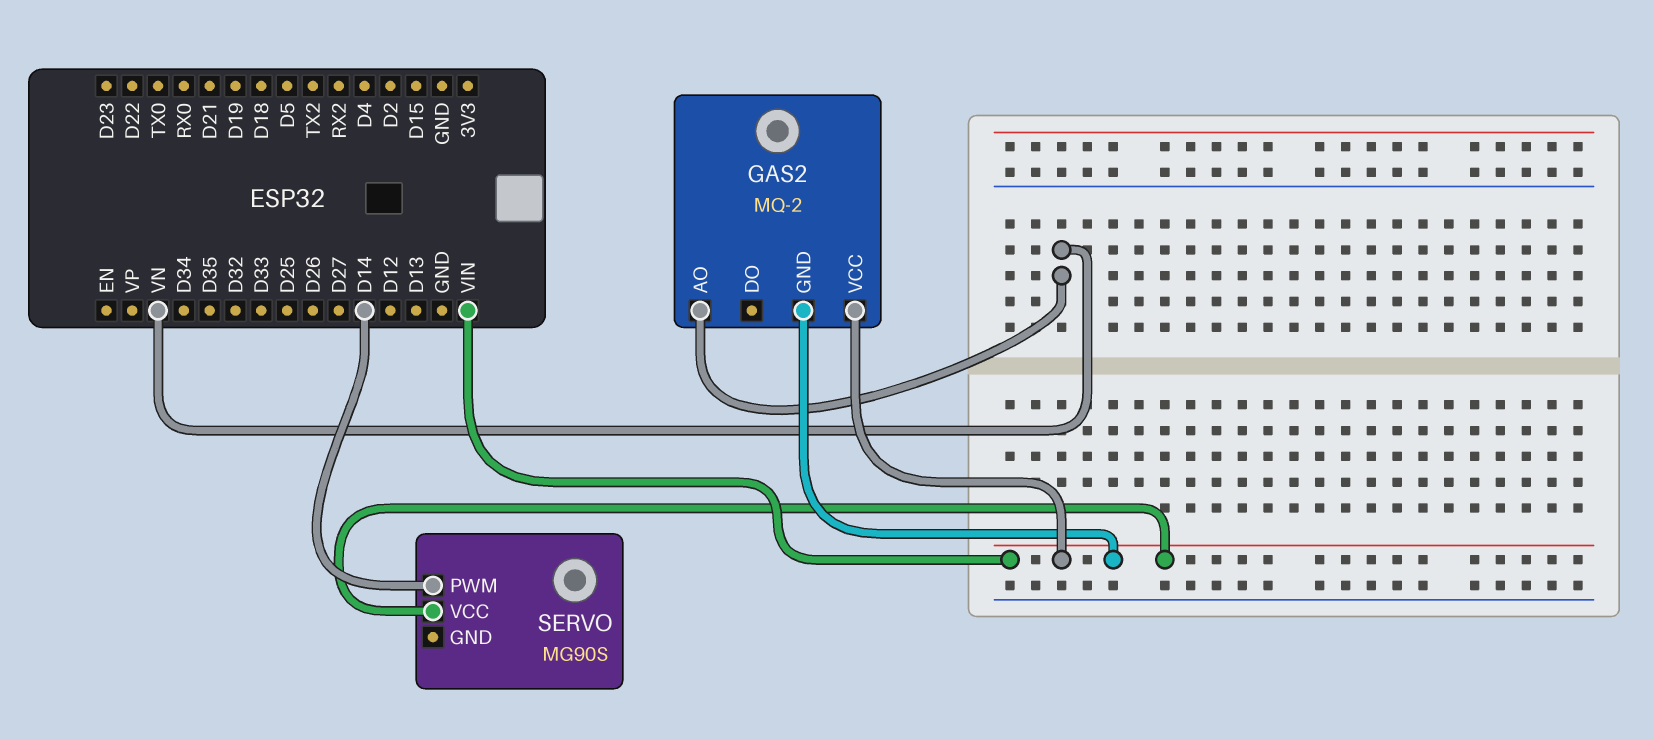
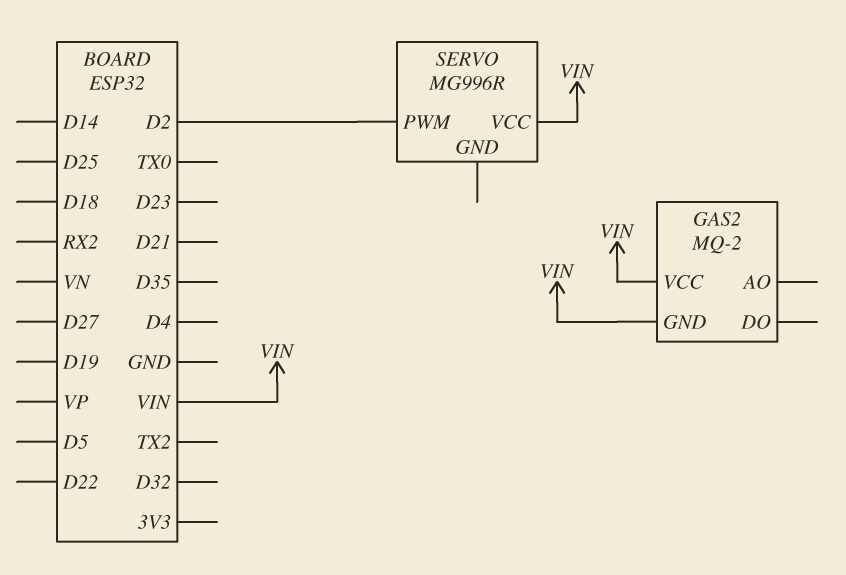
GAS2 pin AO: VN -> none
SERVO: MG90S -> MG996R
SERVO pin PWM: D14 -> D2

